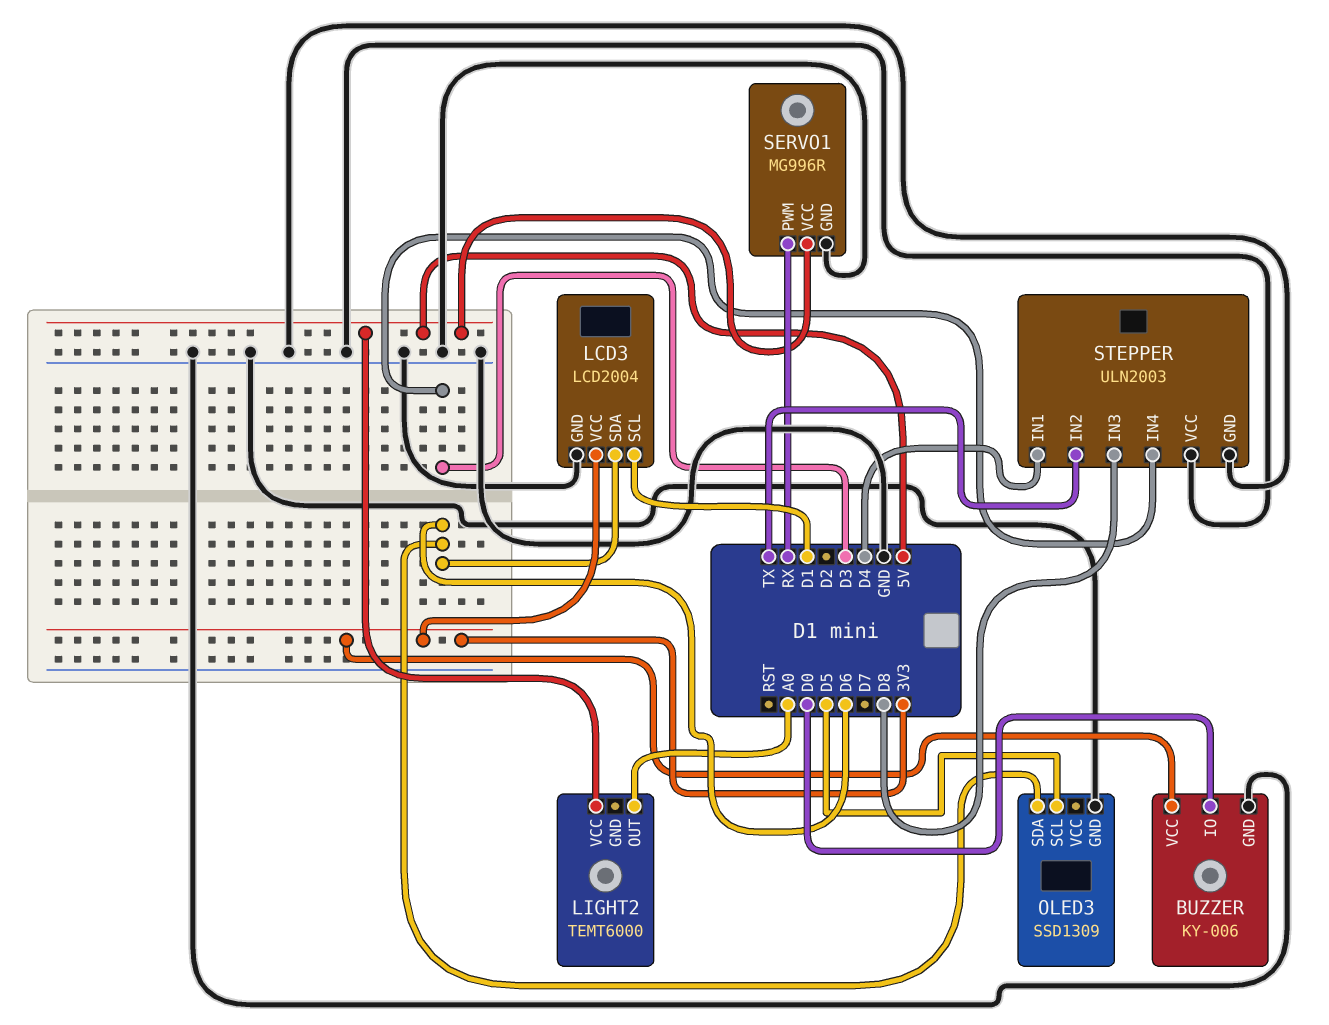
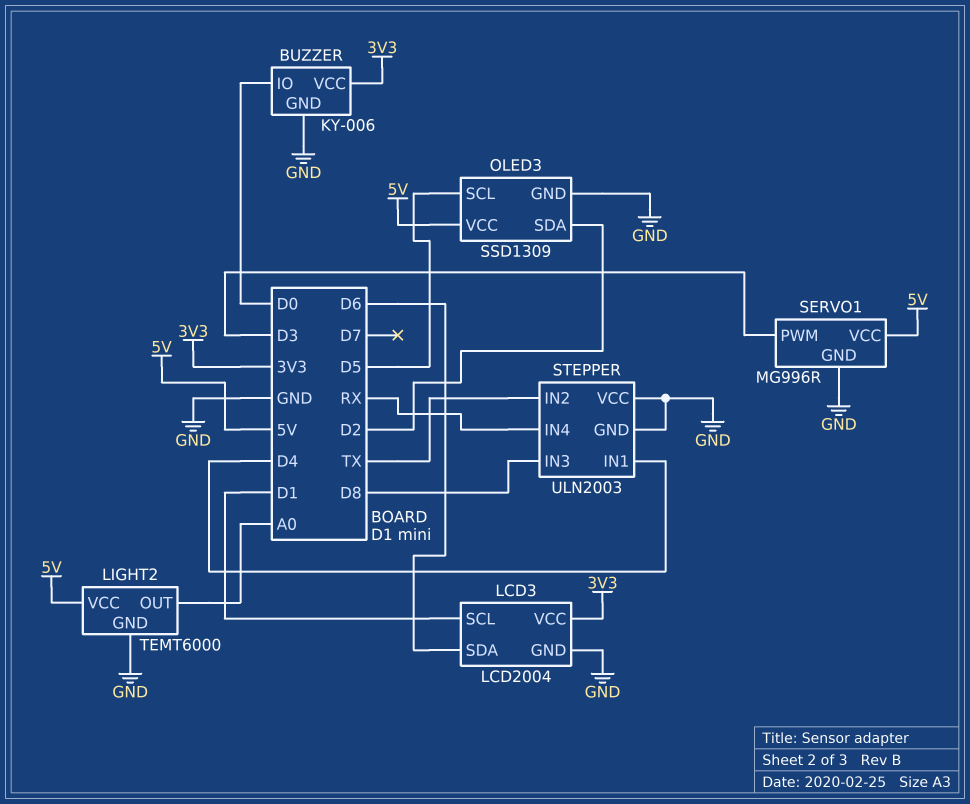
LIGHT2 pin GND: none -> GND
OLED3 pin SDA: D6 -> D2
OLED3 pin VCC: none -> 5V
SERVO1 pin PWM: RX -> D3
STEPPER pin IN4: D3 -> RX

